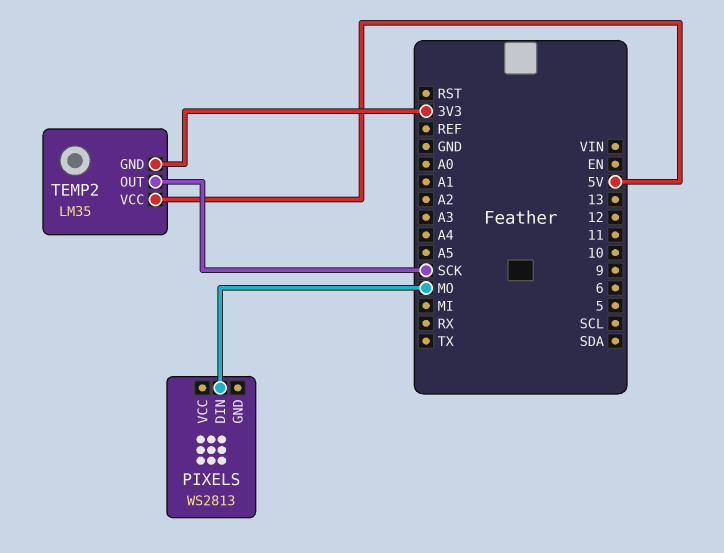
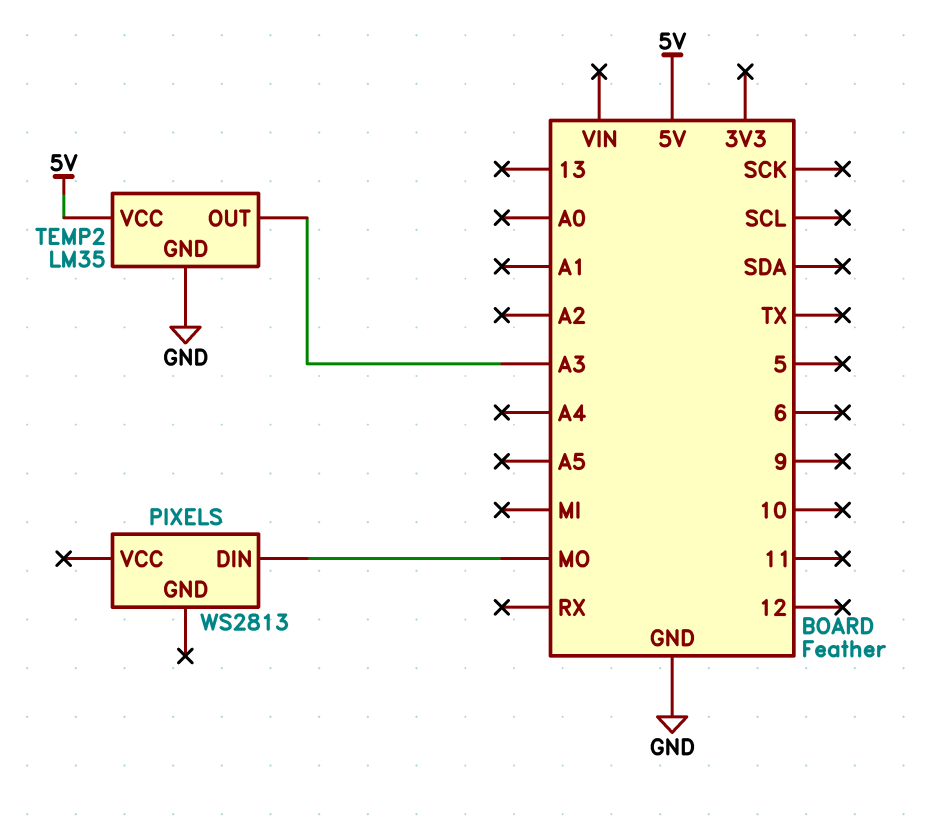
TEMP2 pin GND: 3V3 -> GND
TEMP2 pin OUT: SCK -> A3

